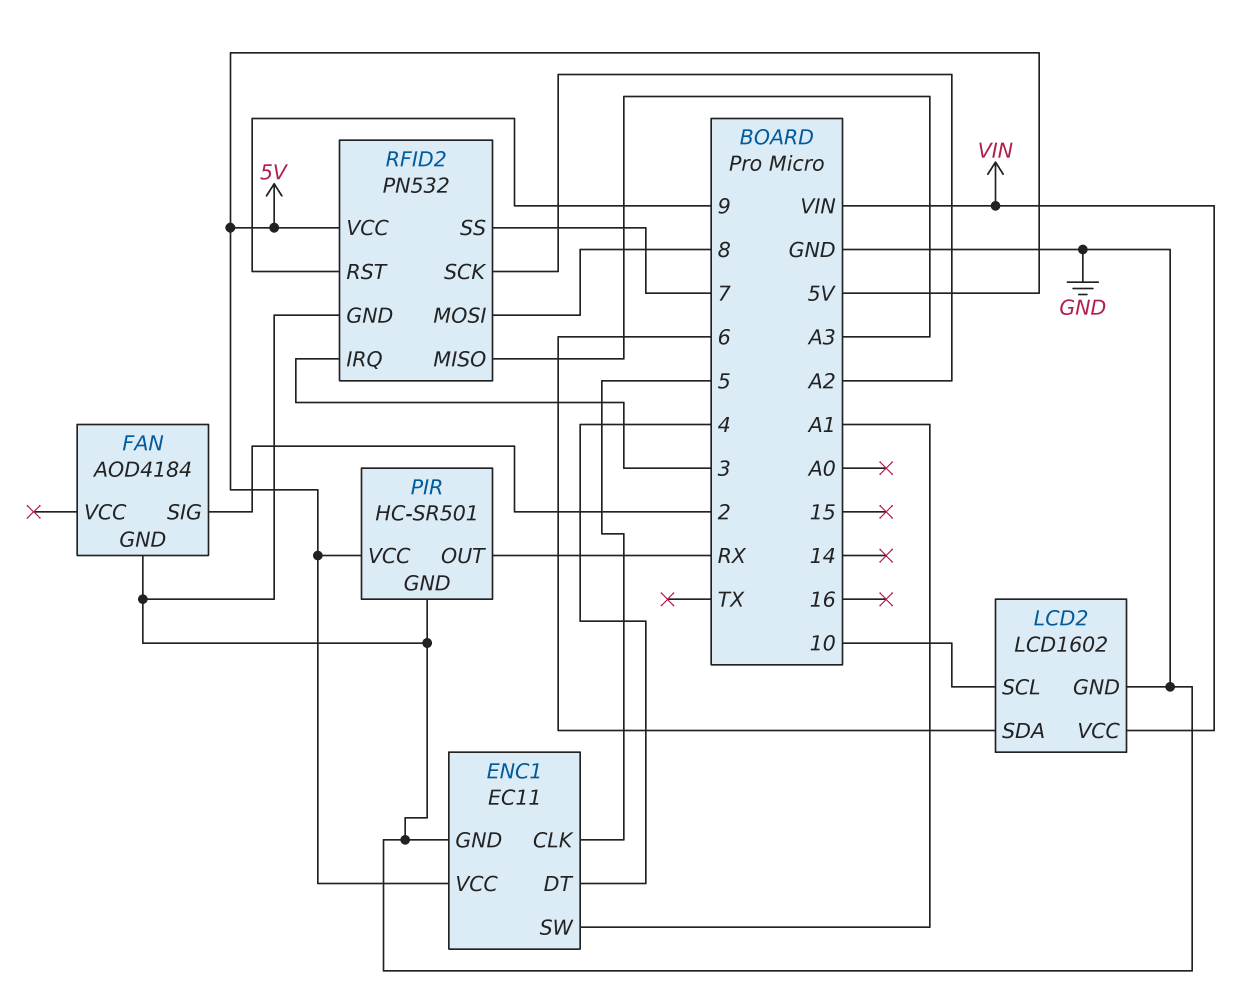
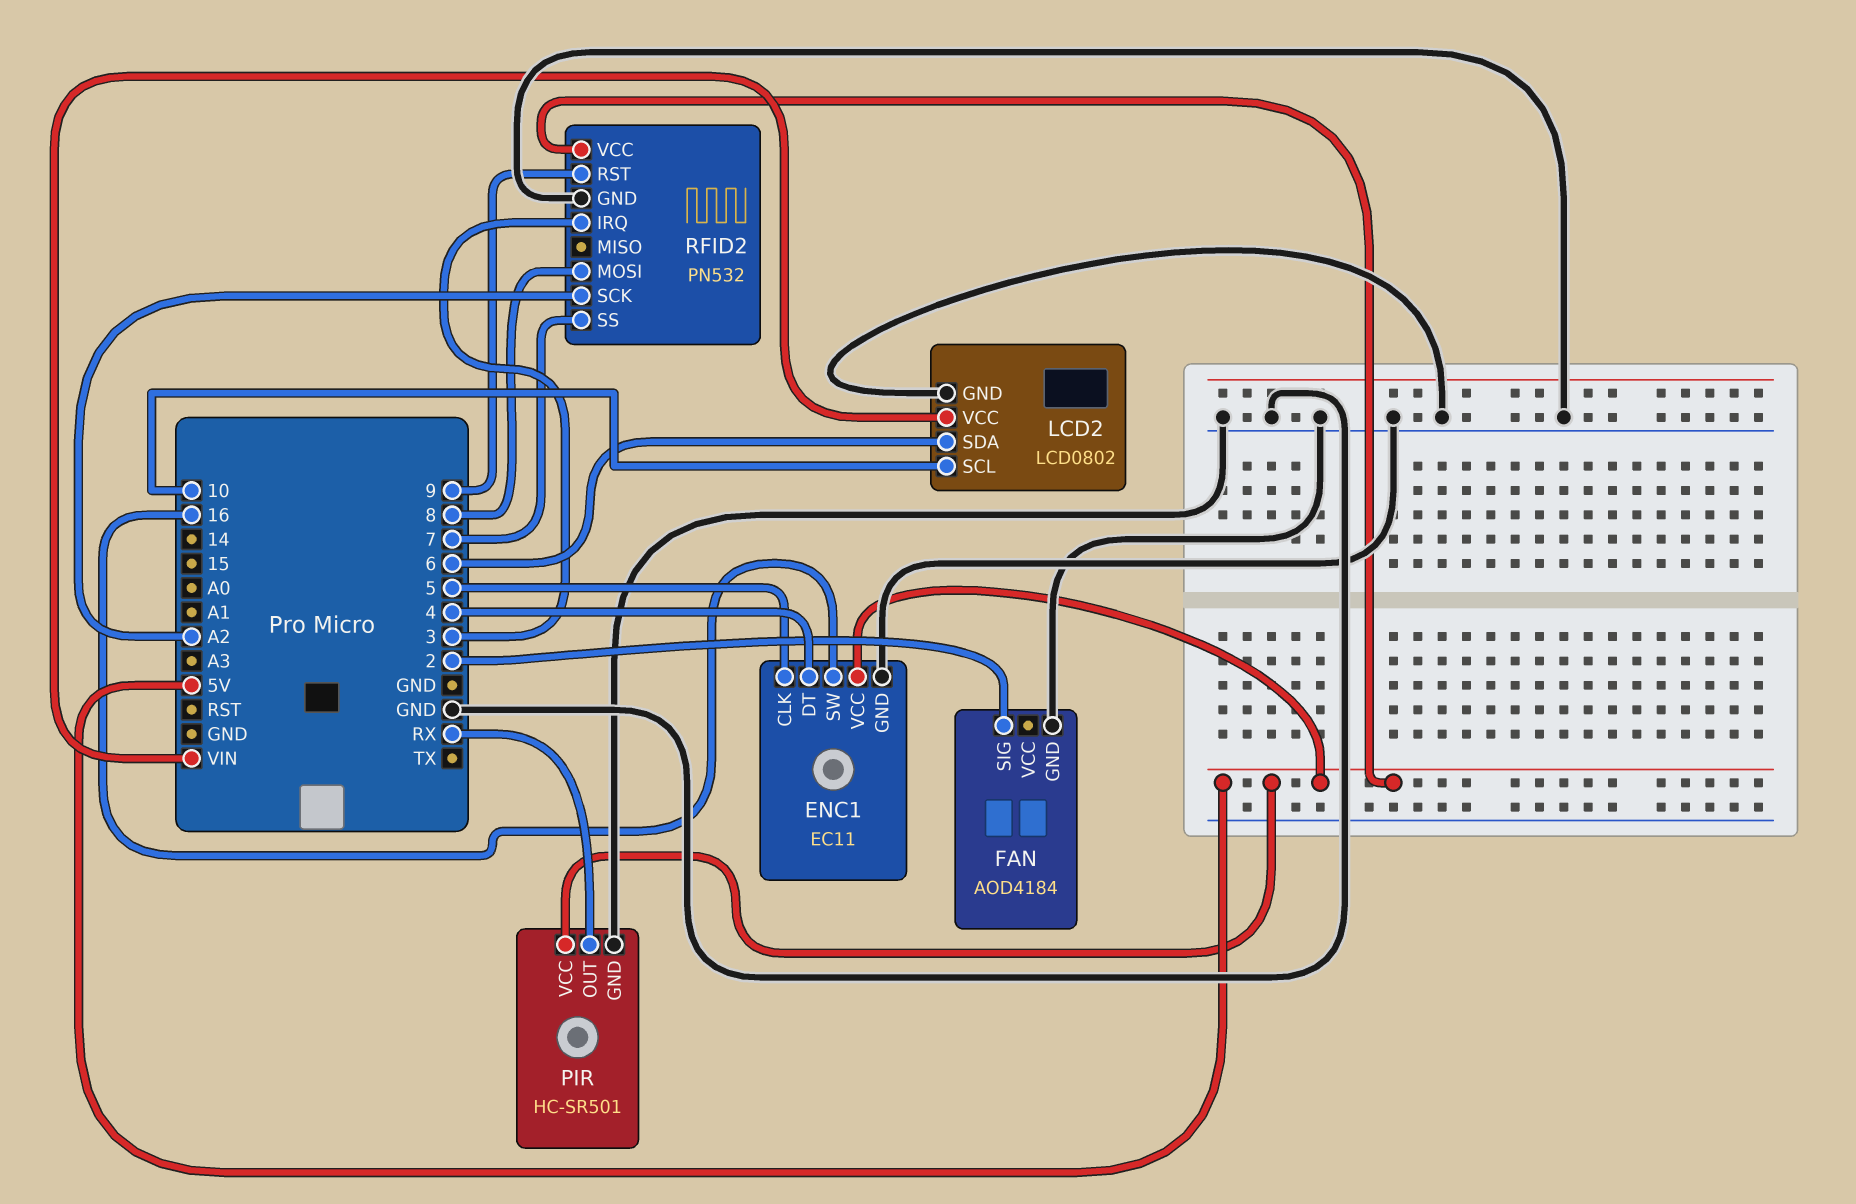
ENC1 pin SW: A1 -> 16
LCD2: LCD1602 -> LCD0802
RFID2 pin MISO: A3 -> none

